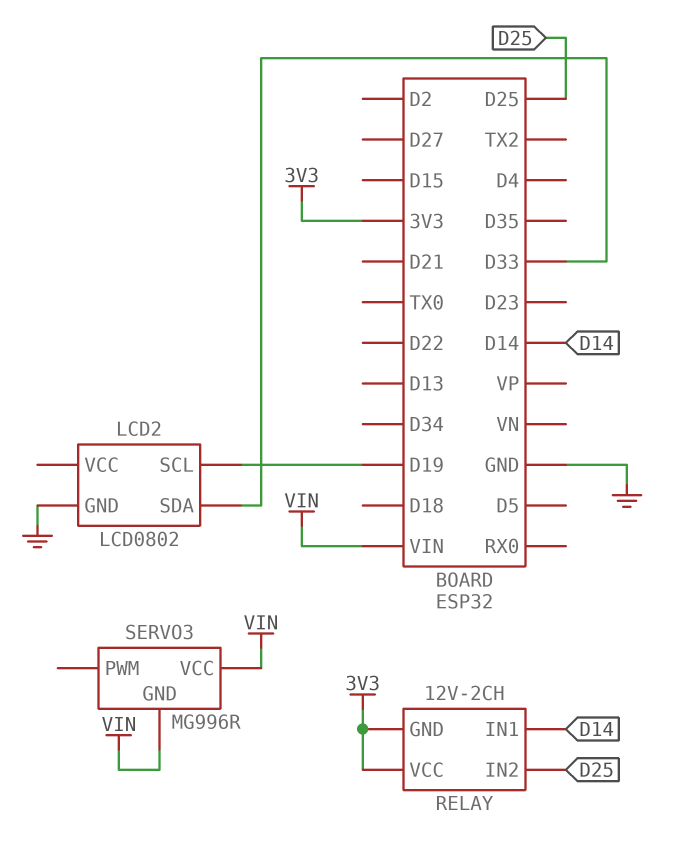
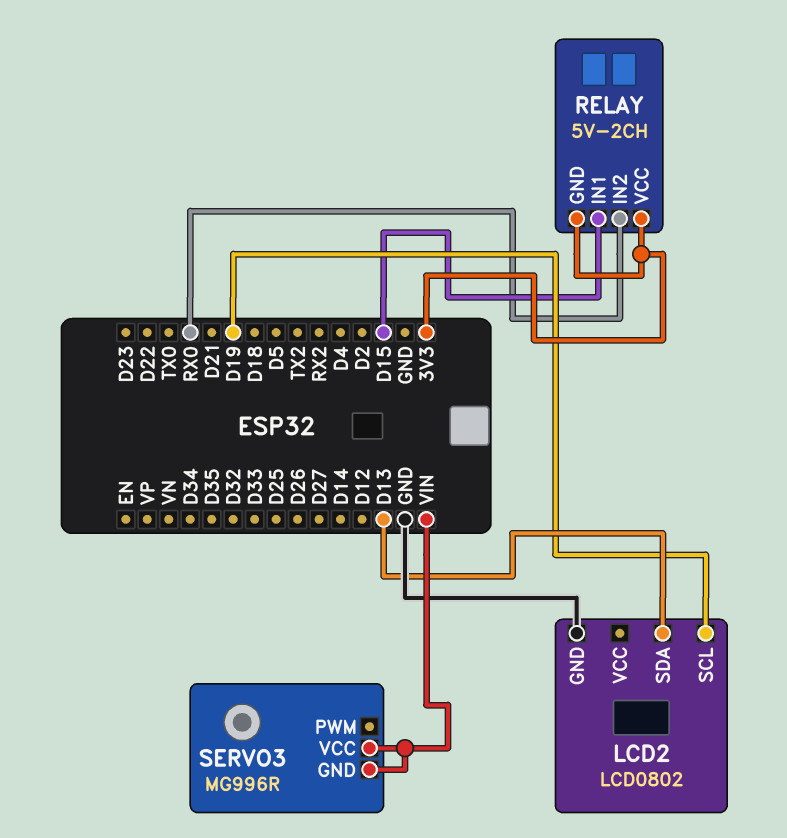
LCD2 pin SDA: D33 -> D13
RELAY: 12V-2CH -> 5V-2CH
RELAY pin IN1: D14 -> D15
RELAY pin IN2: D25 -> RX0

